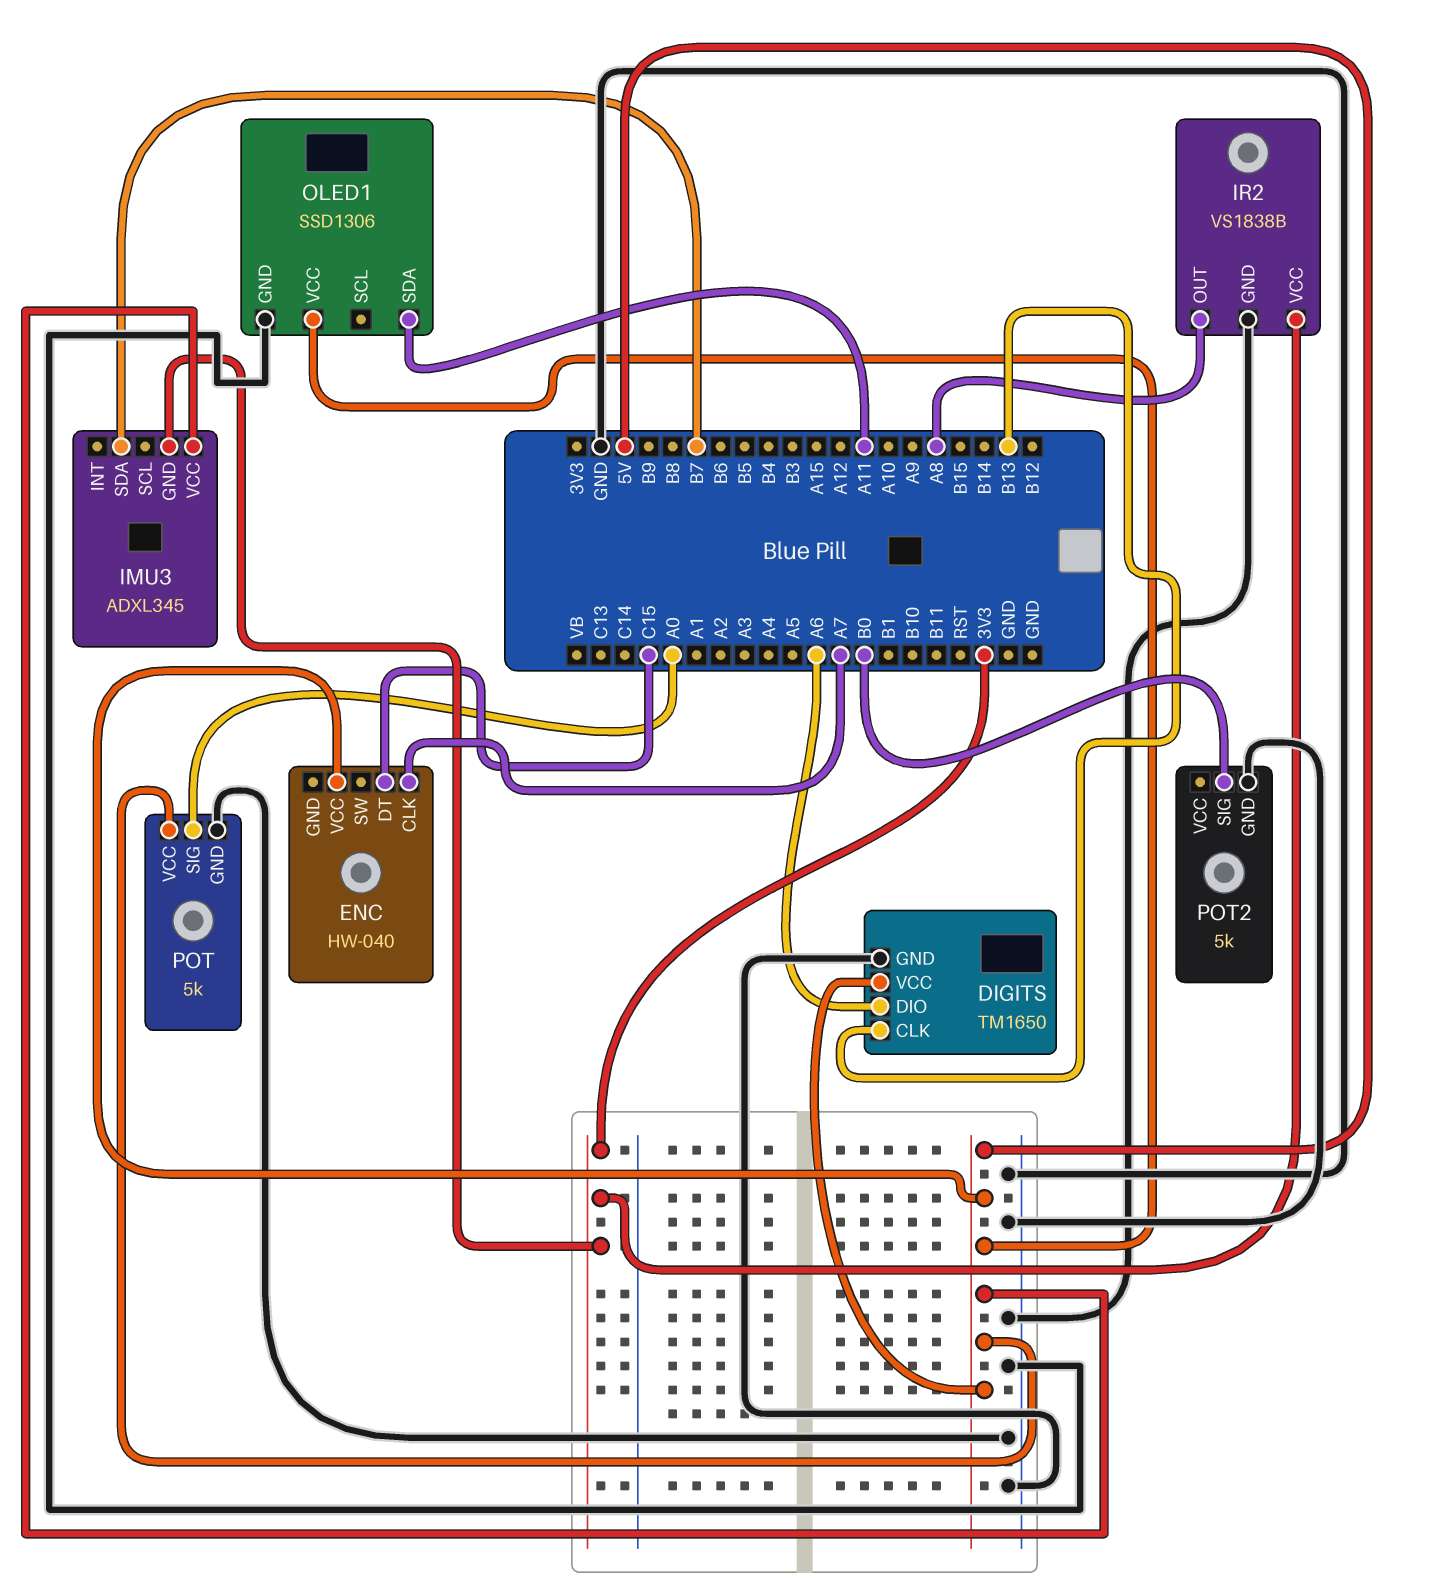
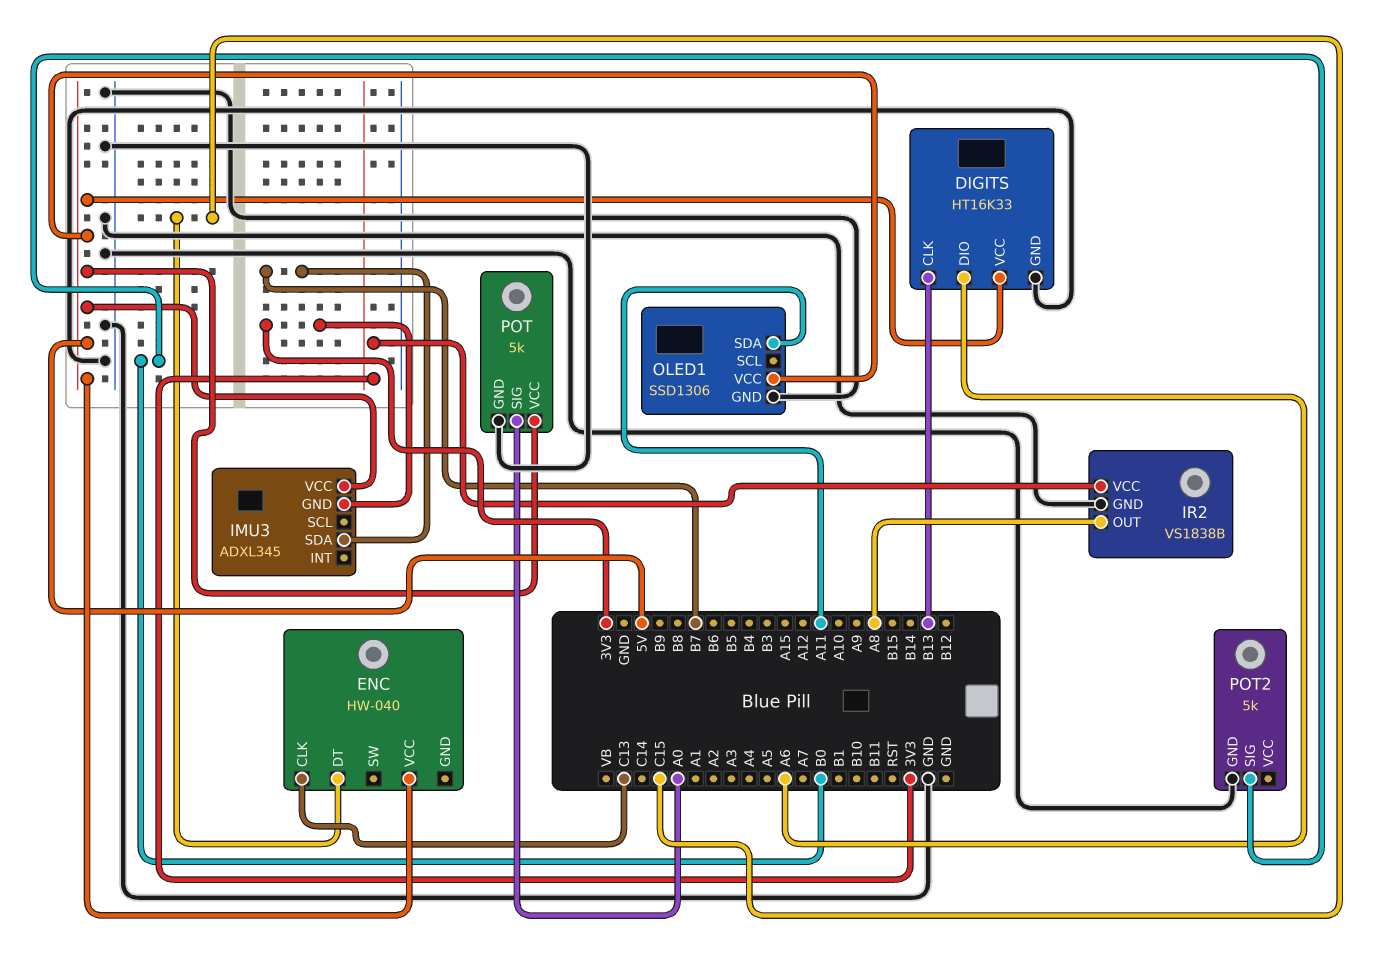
DIGITS: TM1650 -> HT16K33
ENC pin CLK: A7 -> C13

